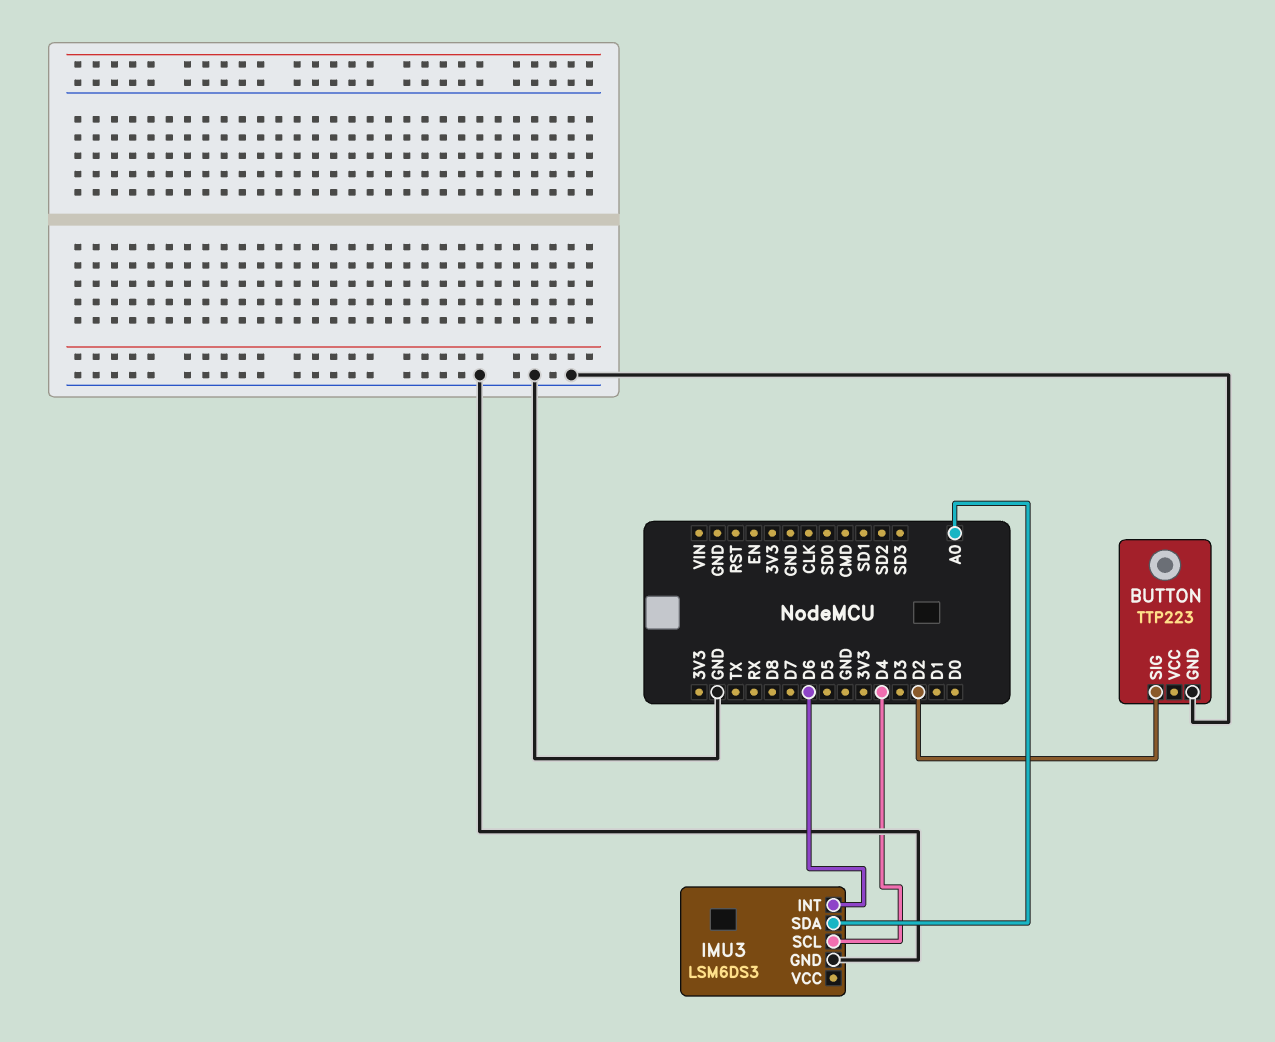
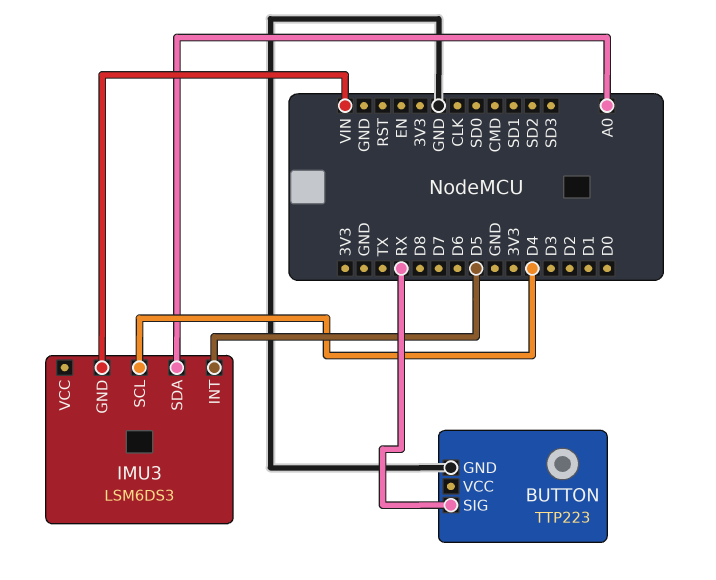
BUTTON pin SIG: D2 -> RX
IMU3 pin GND: GND -> VIN
IMU3 pin INT: D6 -> D5

